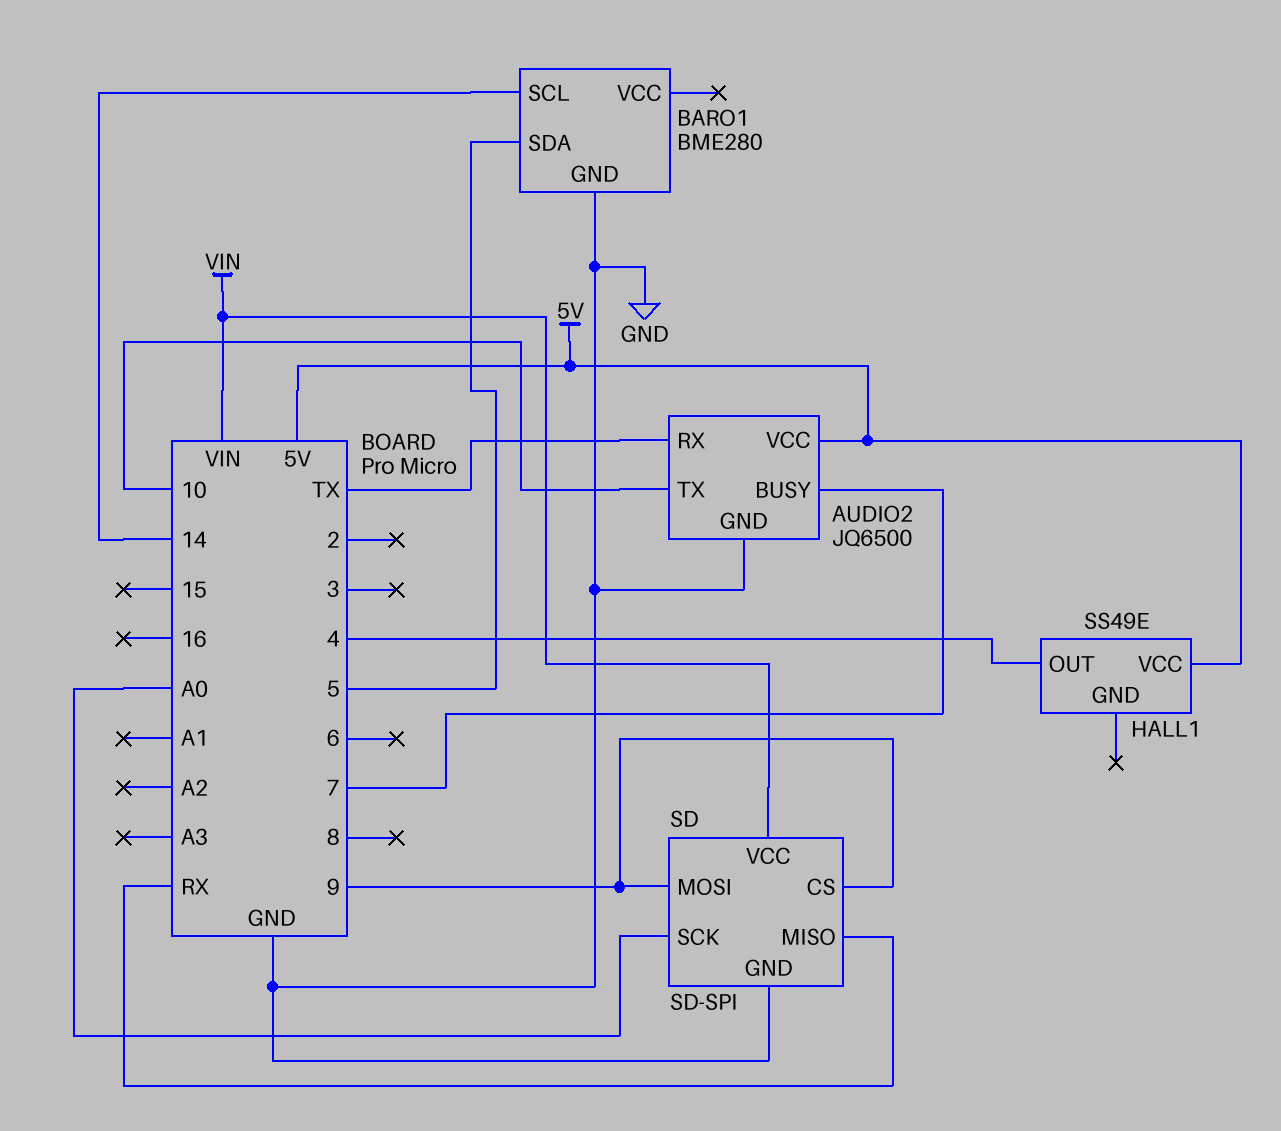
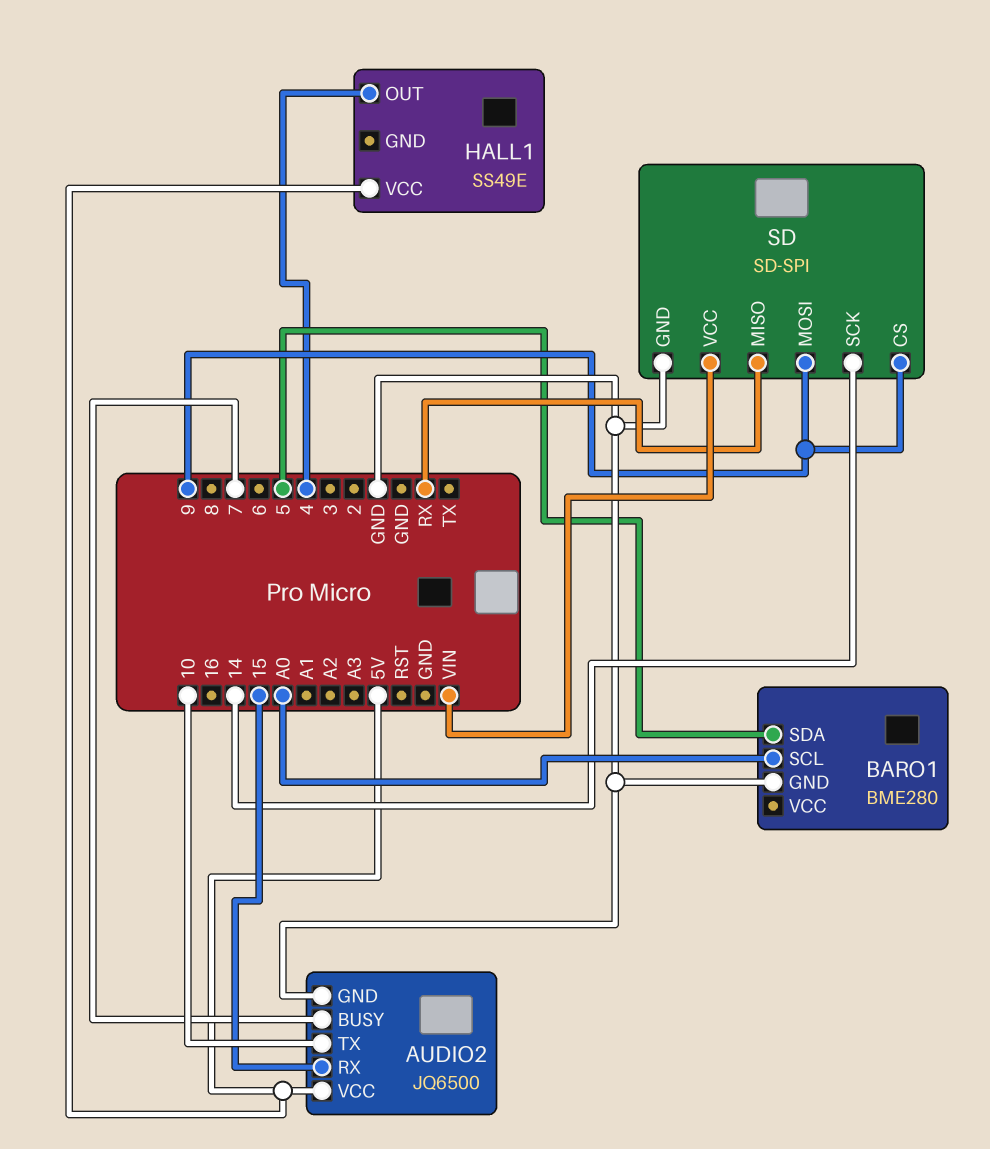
AUDIO2 pin RX: TX -> 15
BARO1 pin SCL: 14 -> A0
SD pin SCK: A0 -> 14

